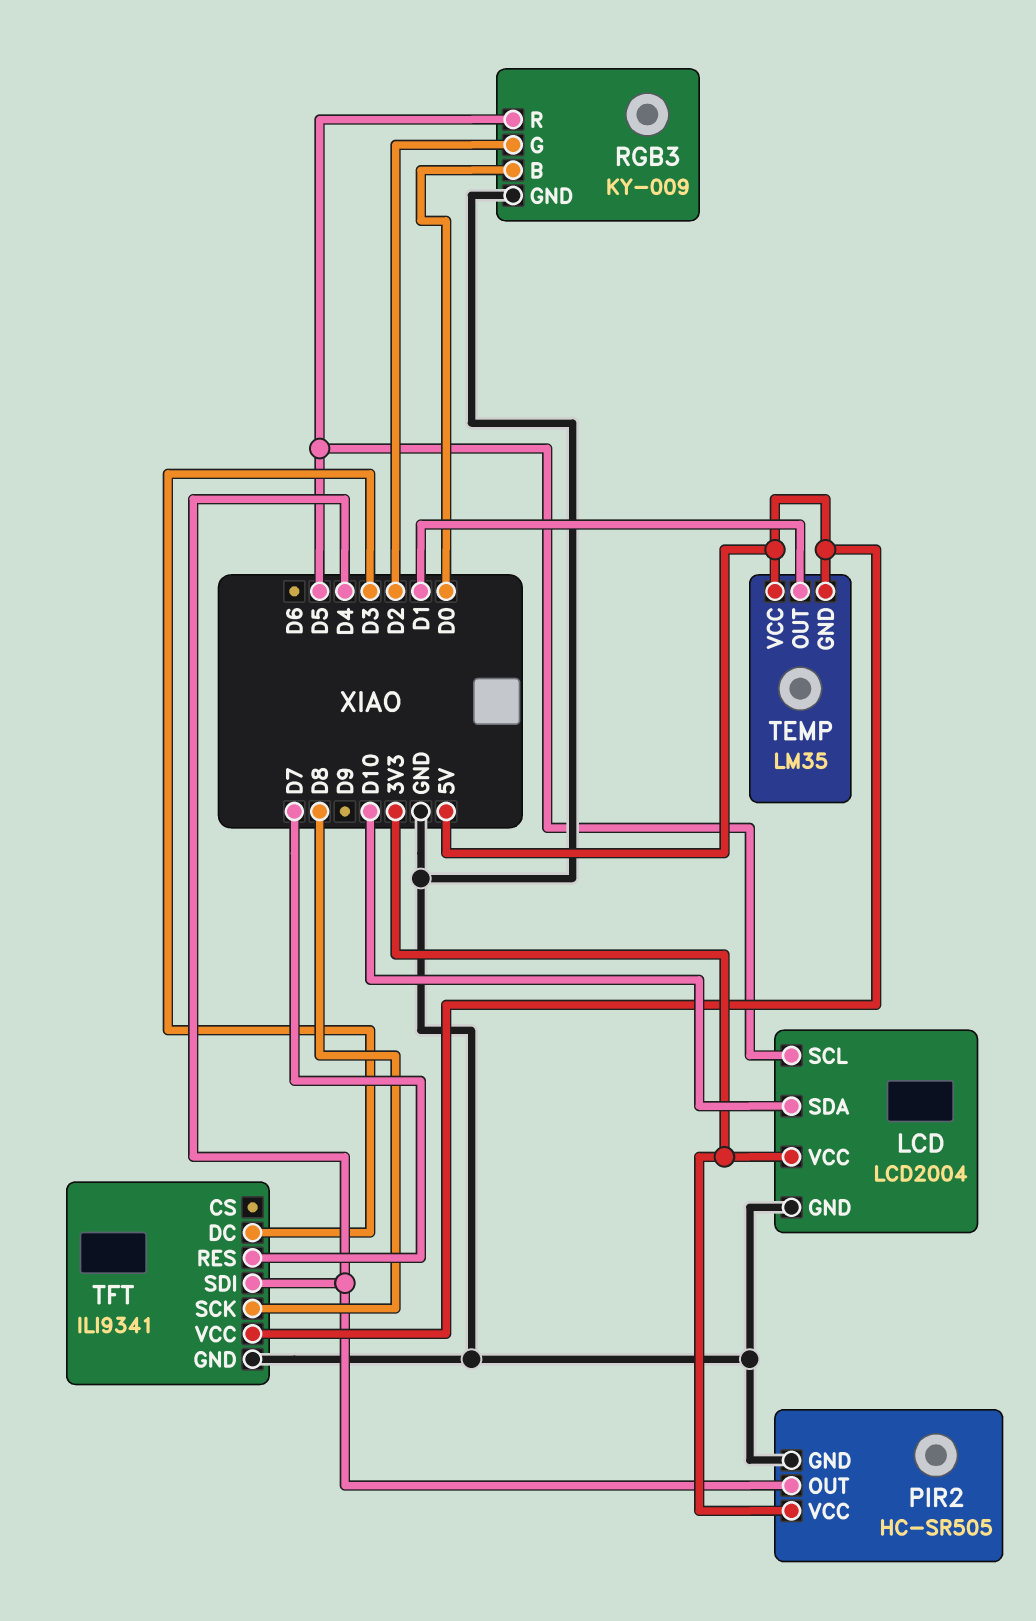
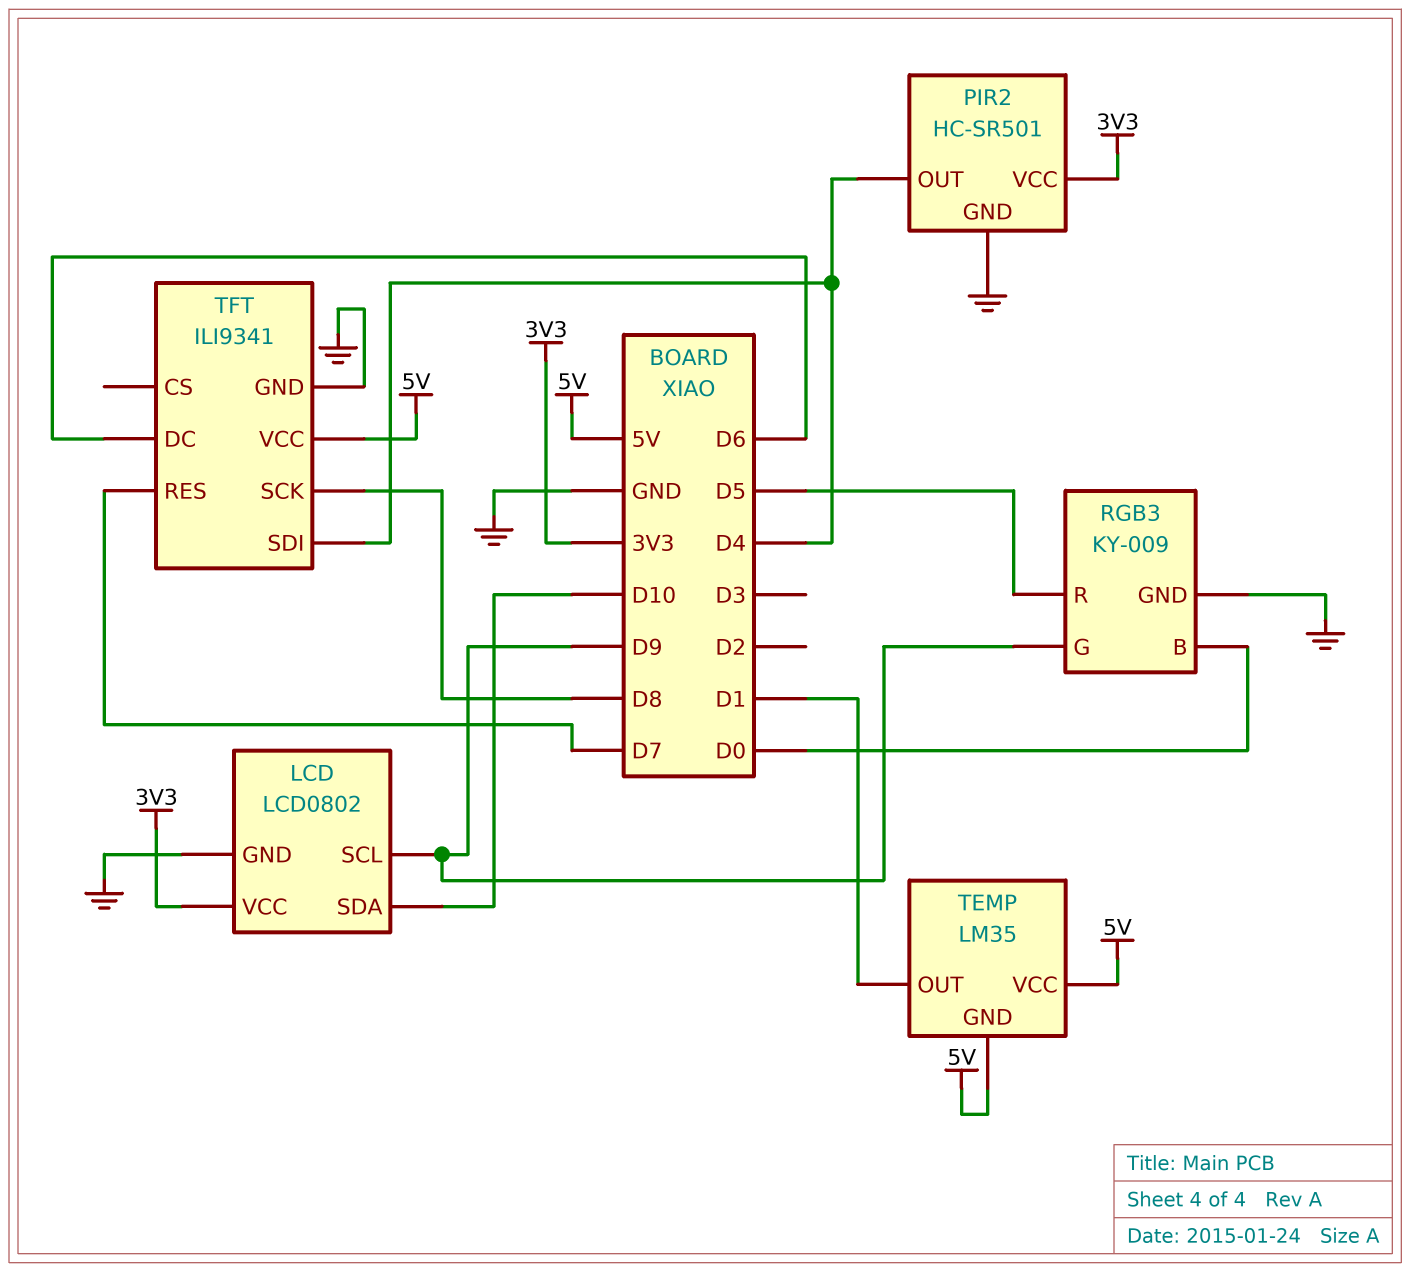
LCD: LCD2004 -> LCD0802
LCD pin SCL: D5 -> D9
PIR2: HC-SR505 -> HC-SR501
RGB3 pin G: D2 -> D9
TFT pin DC: D3 -> D6

